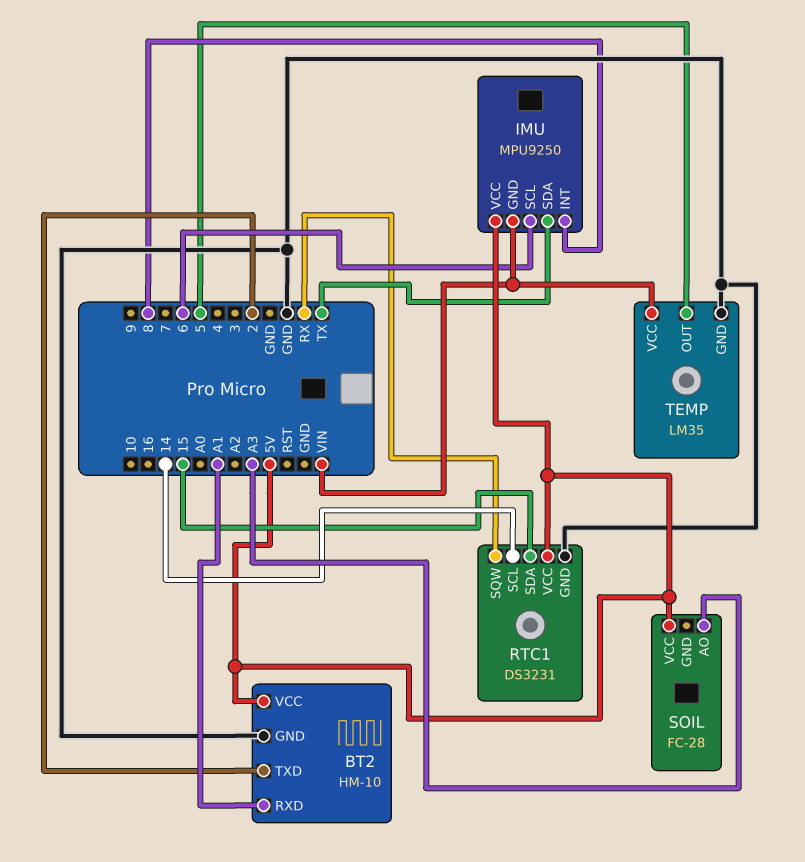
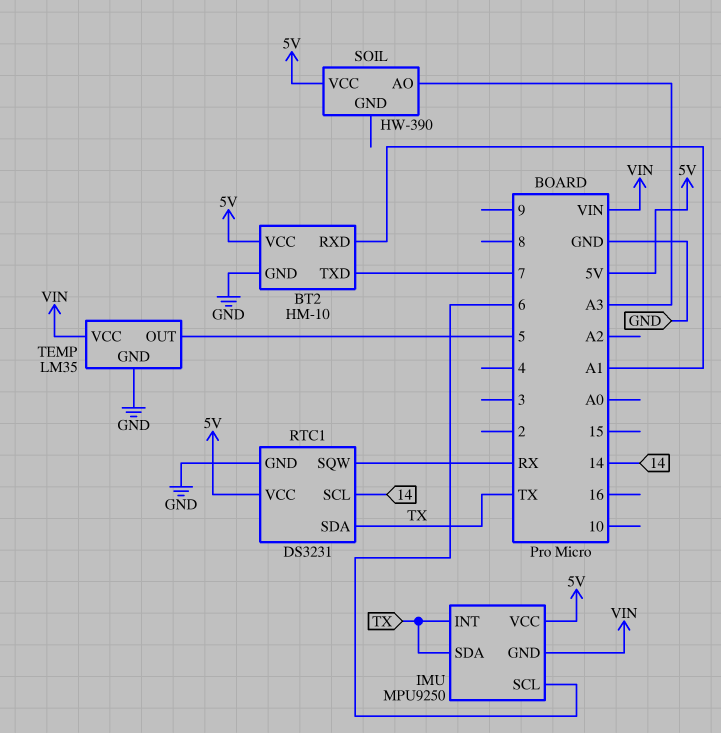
BT2 pin TXD: 2 -> 7
IMU pin INT: 8 -> TX
RTC1 pin SDA: 15 -> TX
SOIL: FC-28 -> HW-390

